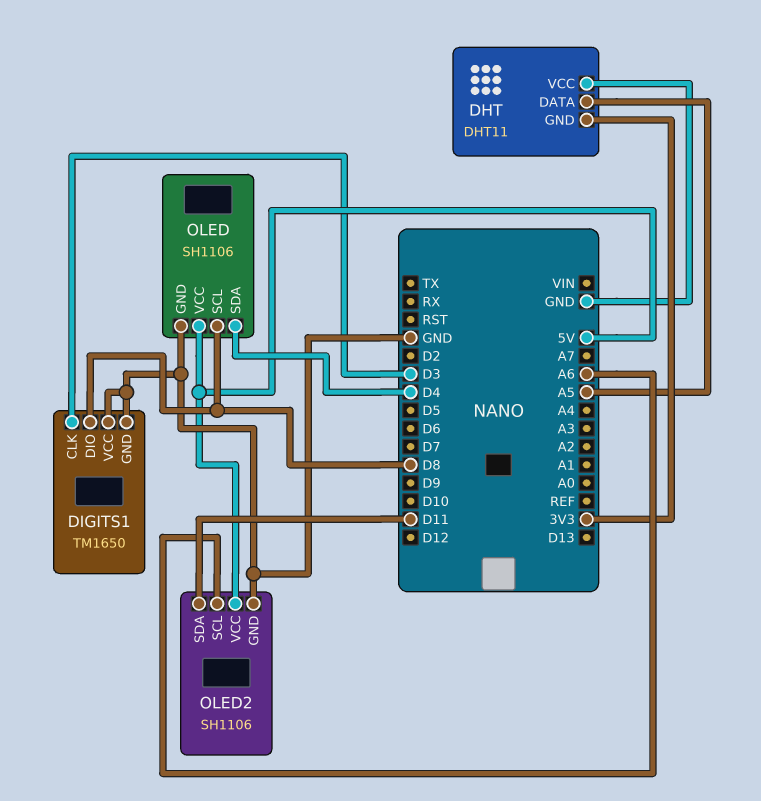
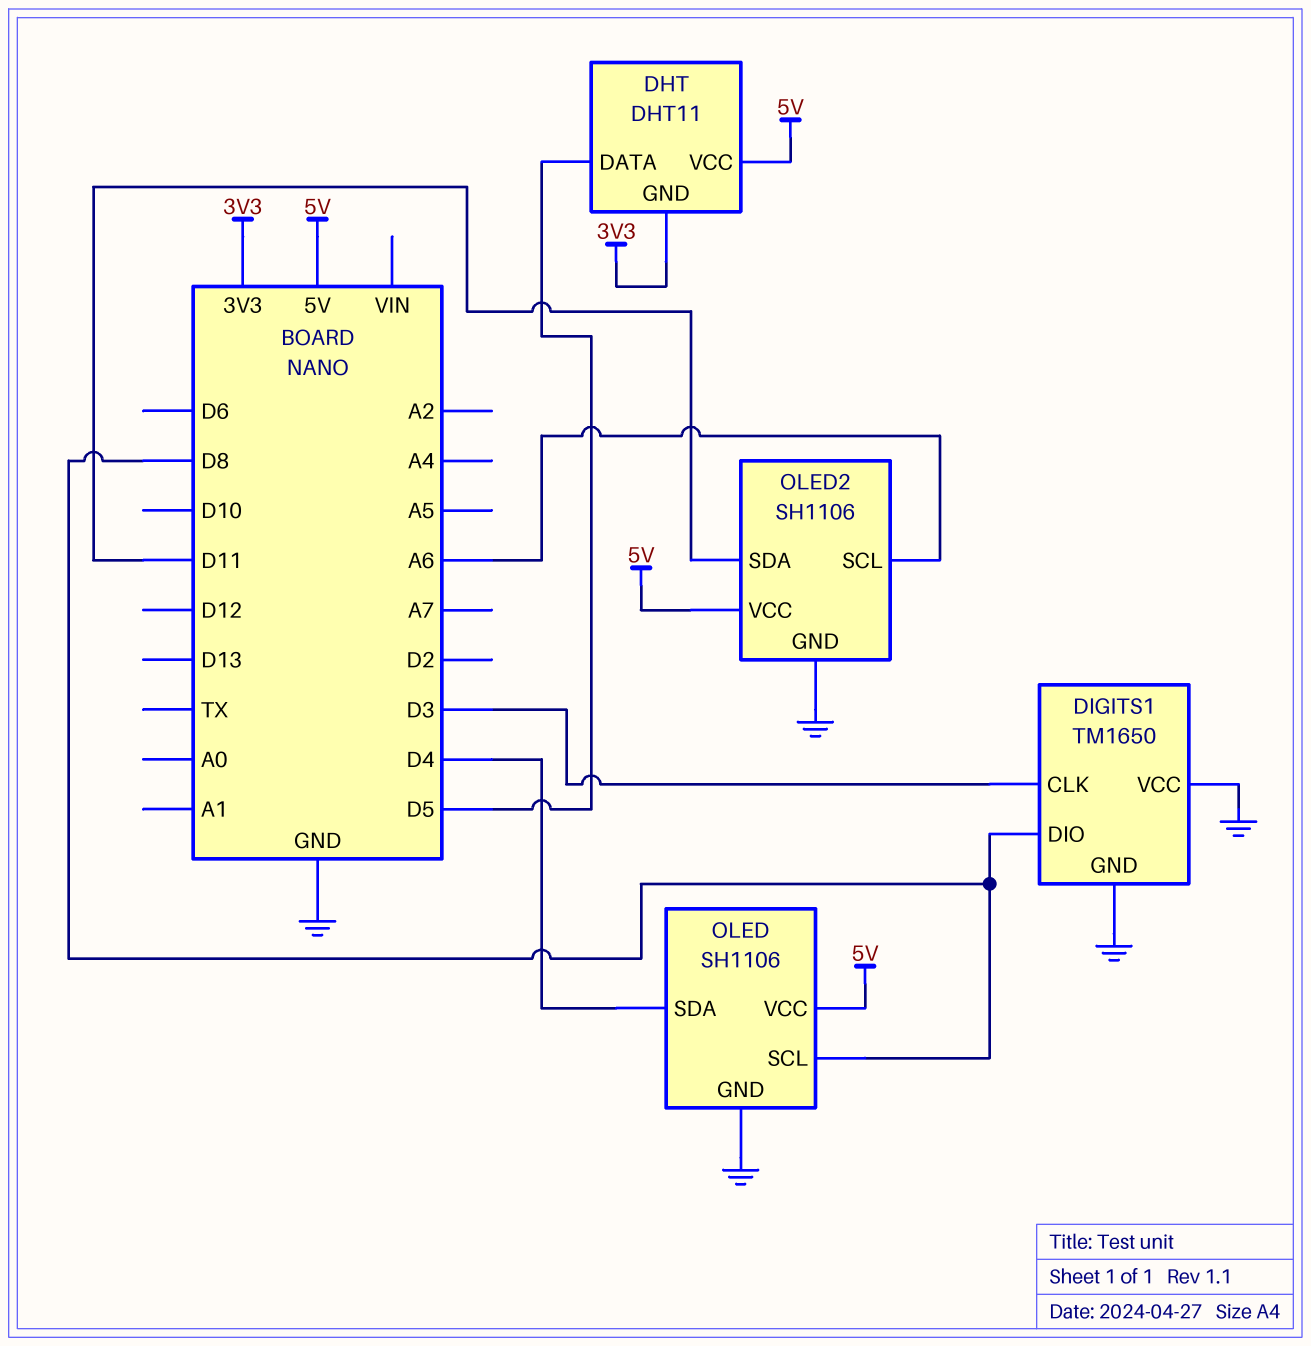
DHT pin DATA: A5 -> D5
DHT pin VCC: GND -> 5V

